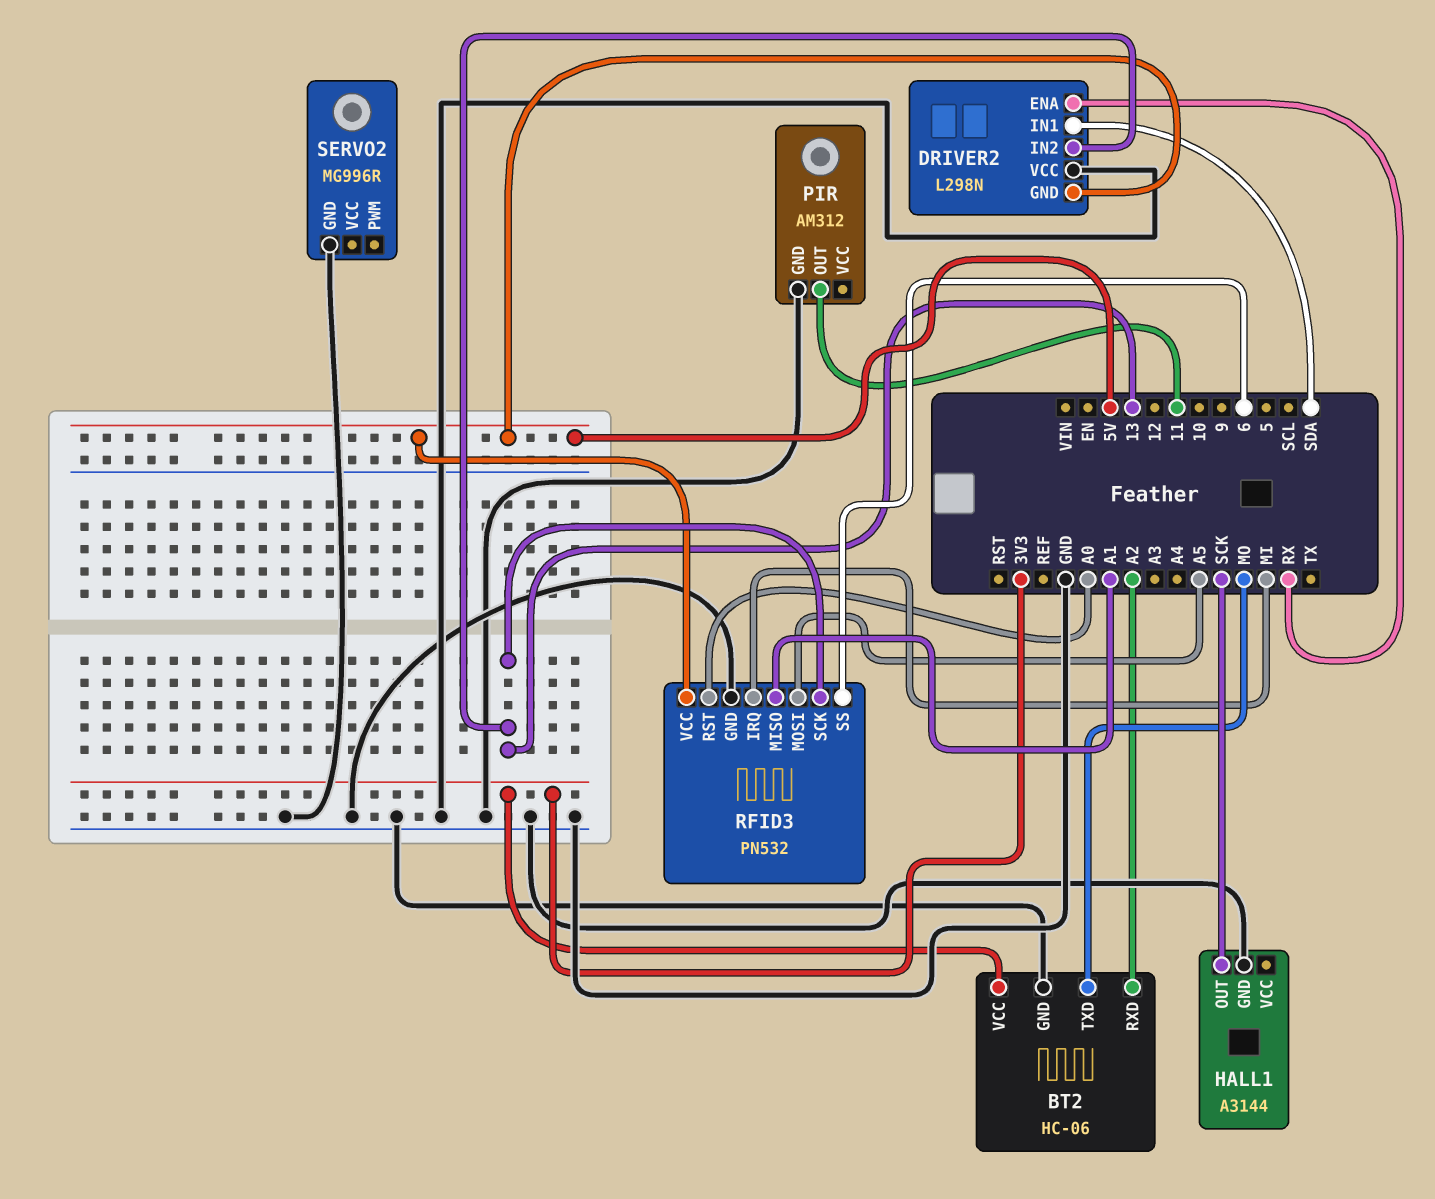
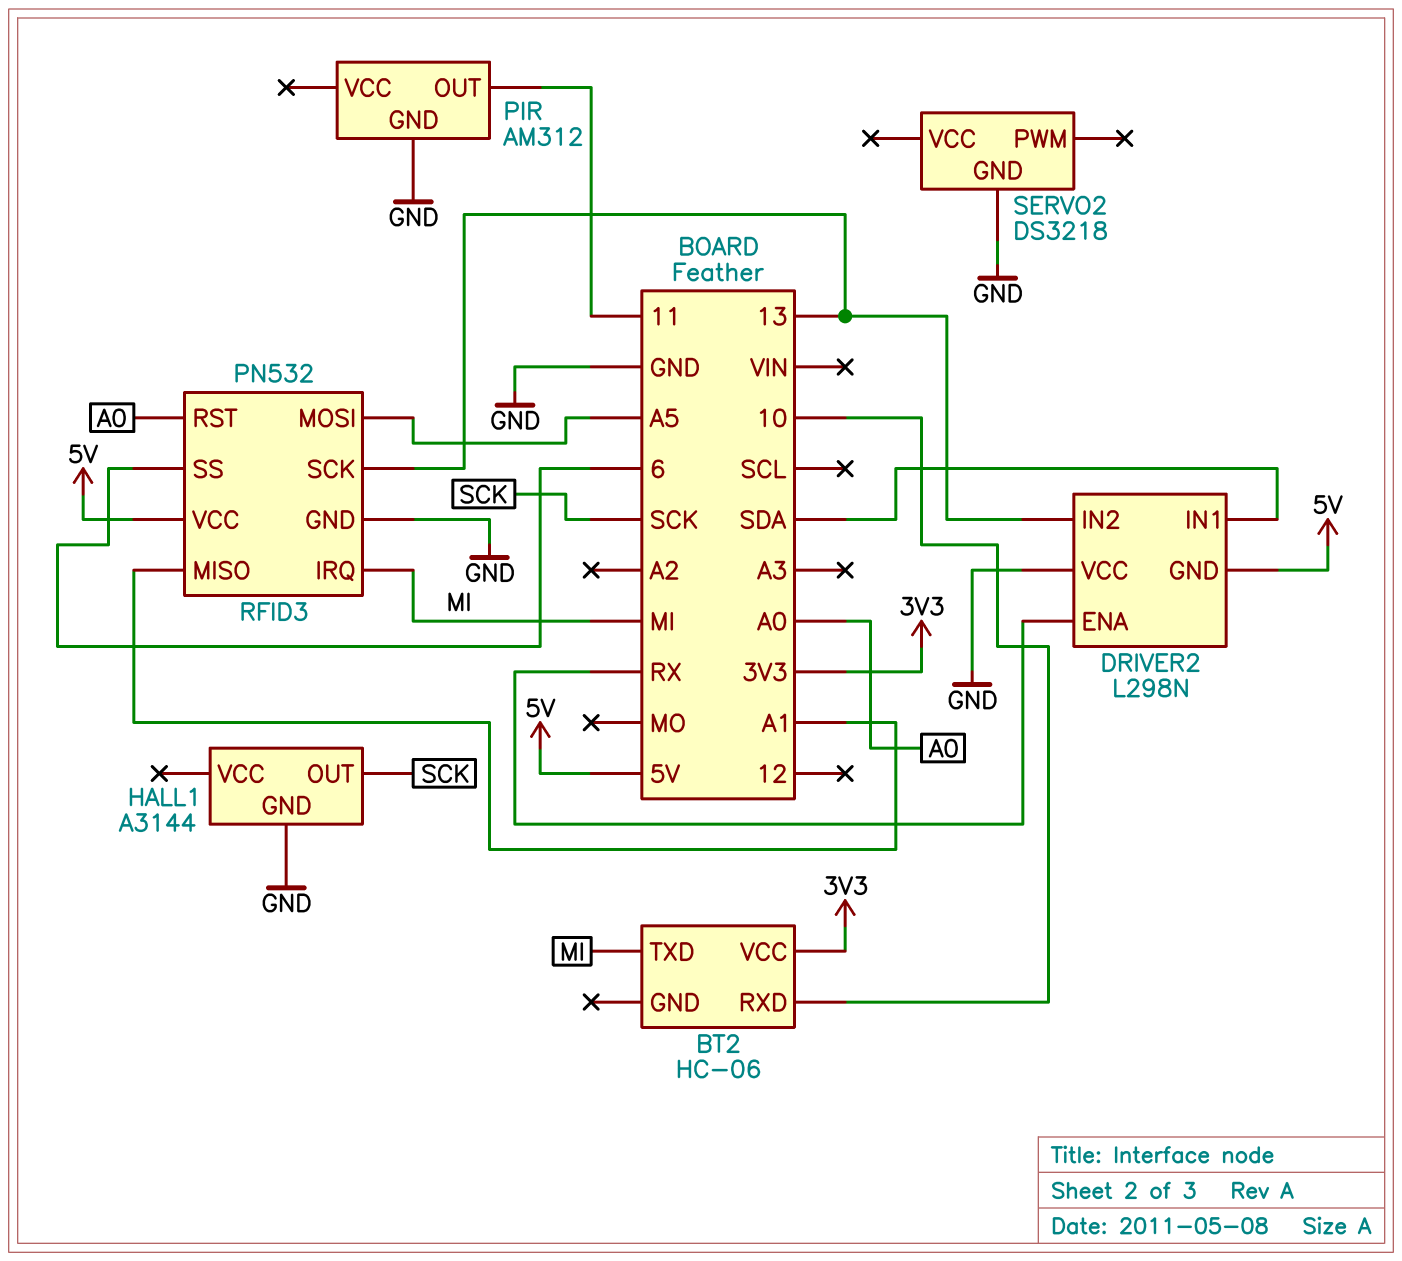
BT2 pin GND: GND -> none
BT2 pin RXD: A2 -> 10
BT2 pin TXD: MO -> MI
SERVO2: MG996R -> DS3218

